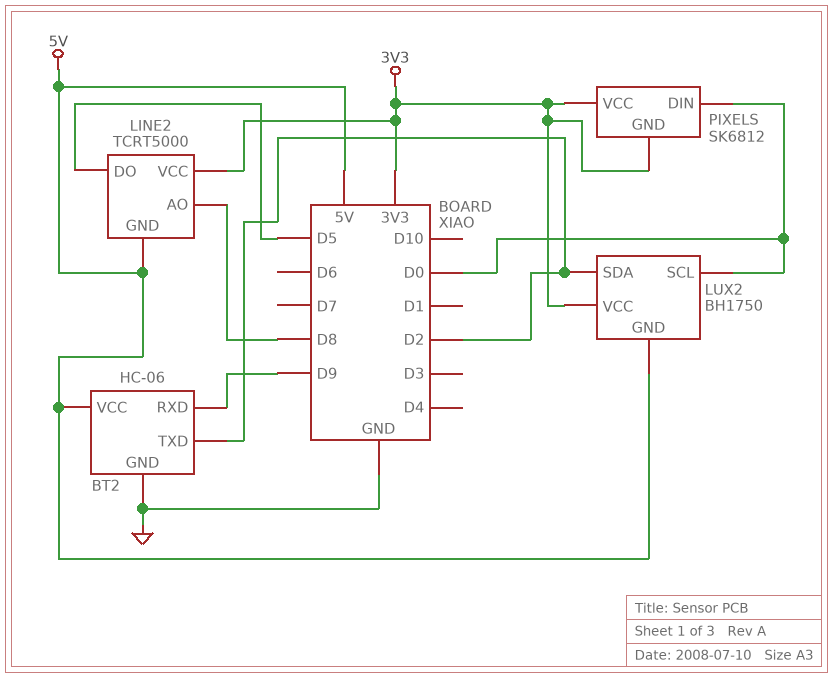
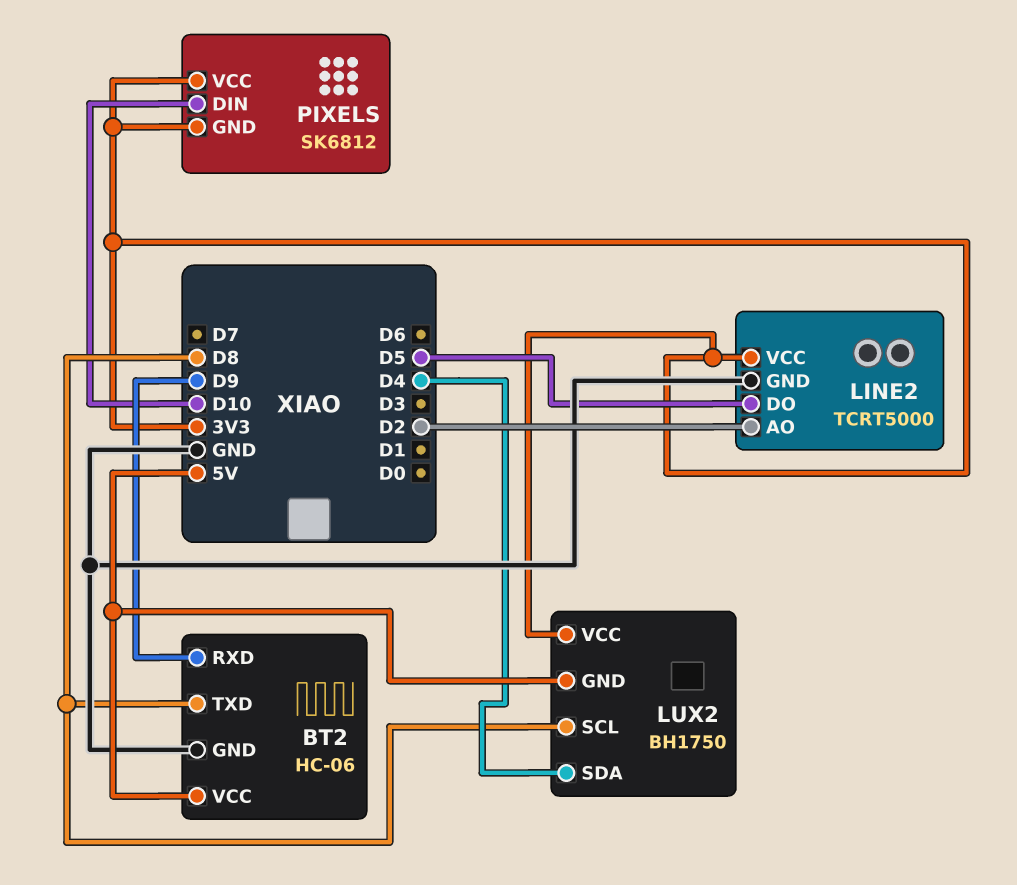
BT2 pin TXD: D2 -> D8
LINE2 pin AO: D8 -> D2
LINE2 pin GND: 5V -> GND
LUX2 pin SCL: D0 -> D8
LUX2 pin SDA: D2 -> D4
PIXELS pin DIN: D0 -> D10

